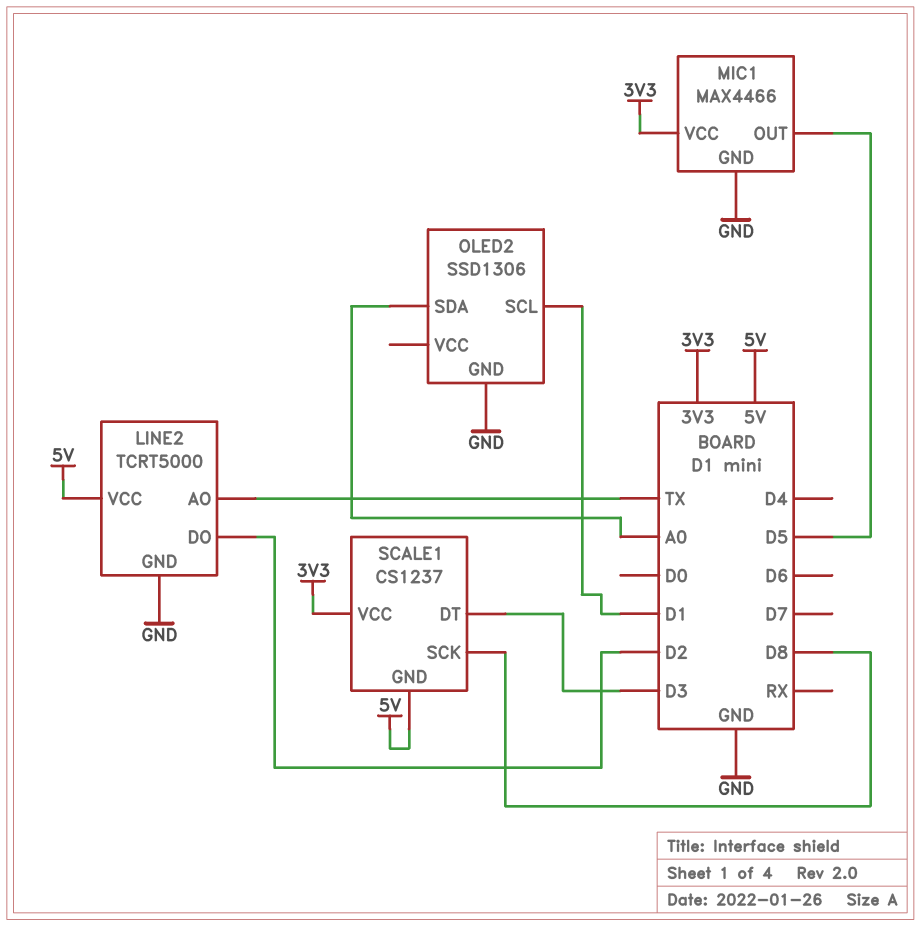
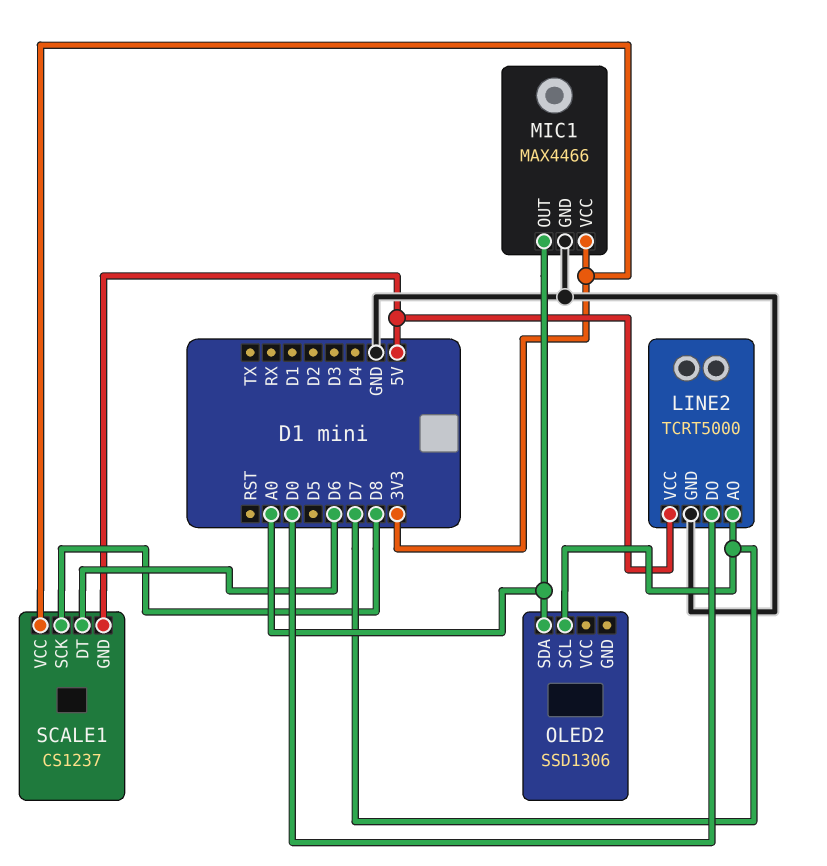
LINE2 pin AO: TX -> D7
LINE2 pin DO: D2 -> D0
MIC1 pin OUT: D5 -> A0
OLED2 pin GND: GND -> none
OLED2 pin SCL: D1 -> D7
SCALE1 pin DT: D3 -> D6

